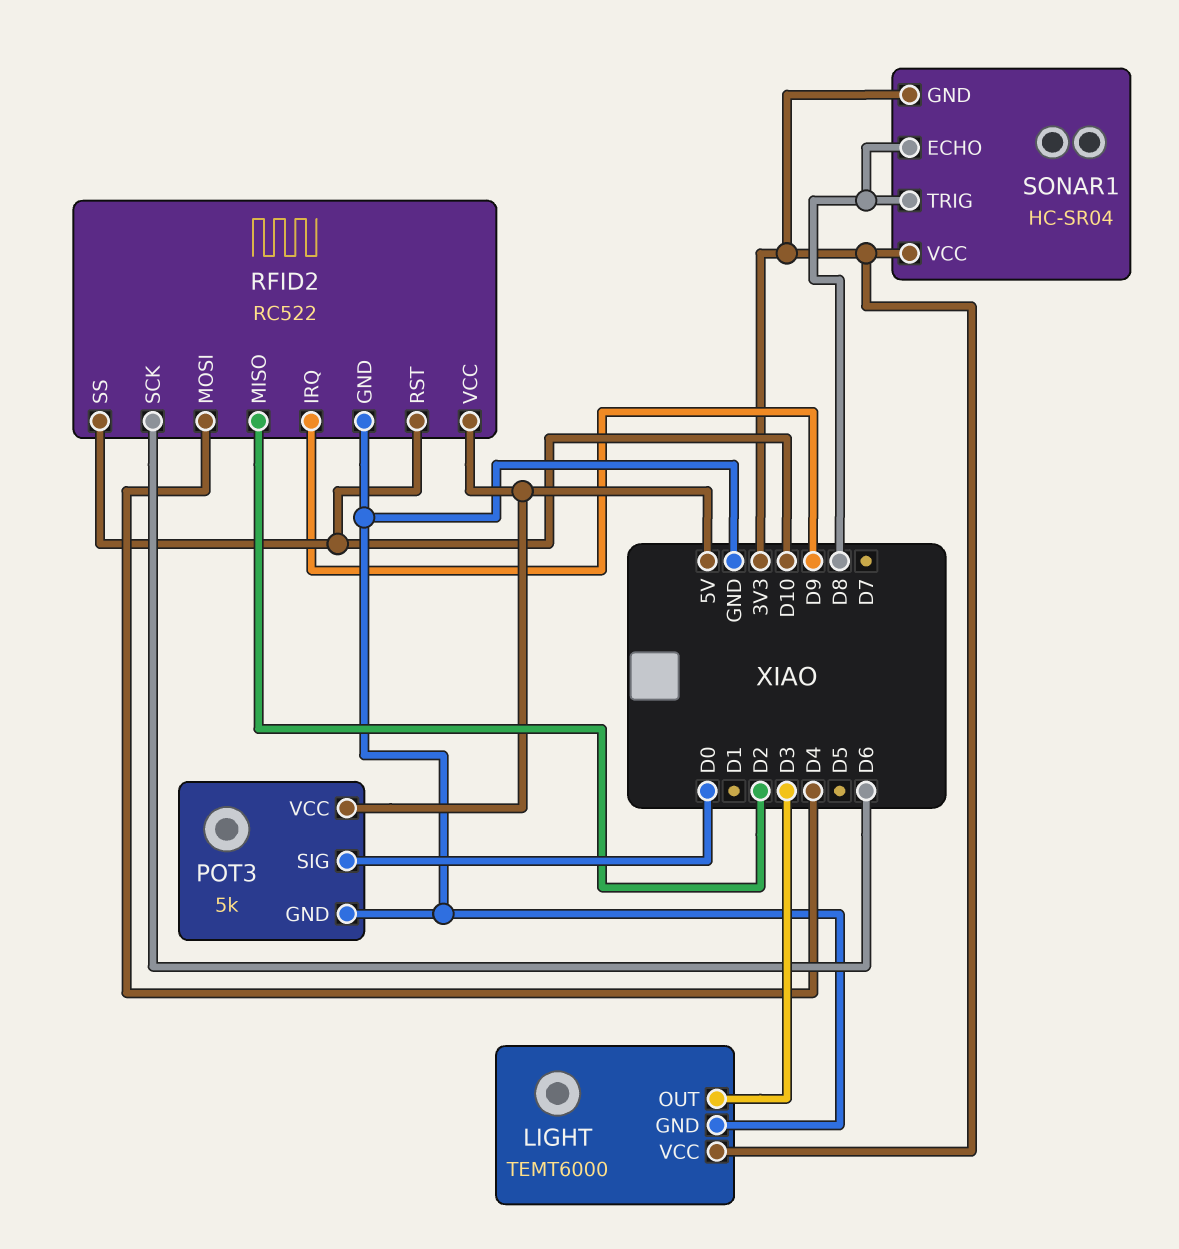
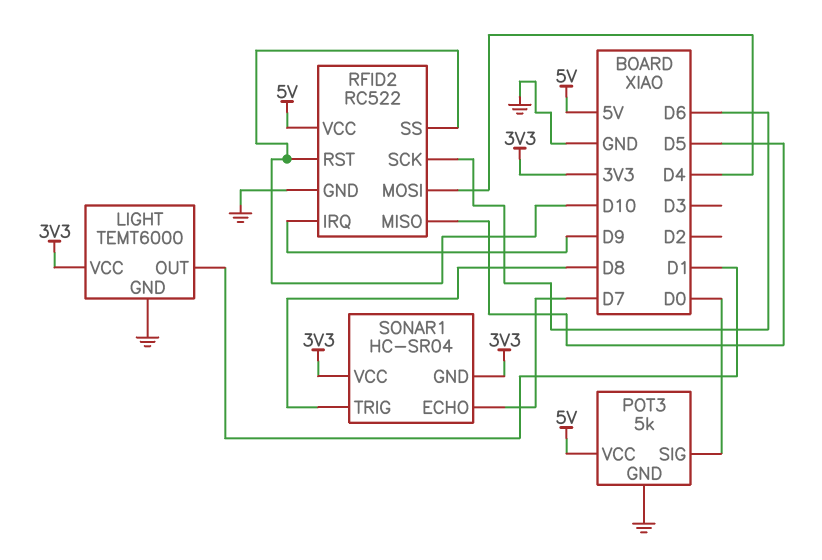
LIGHT pin OUT: D3 -> D1
RFID2 pin MISO: D2 -> D5
SONAR1 pin ECHO: D8 -> D7

